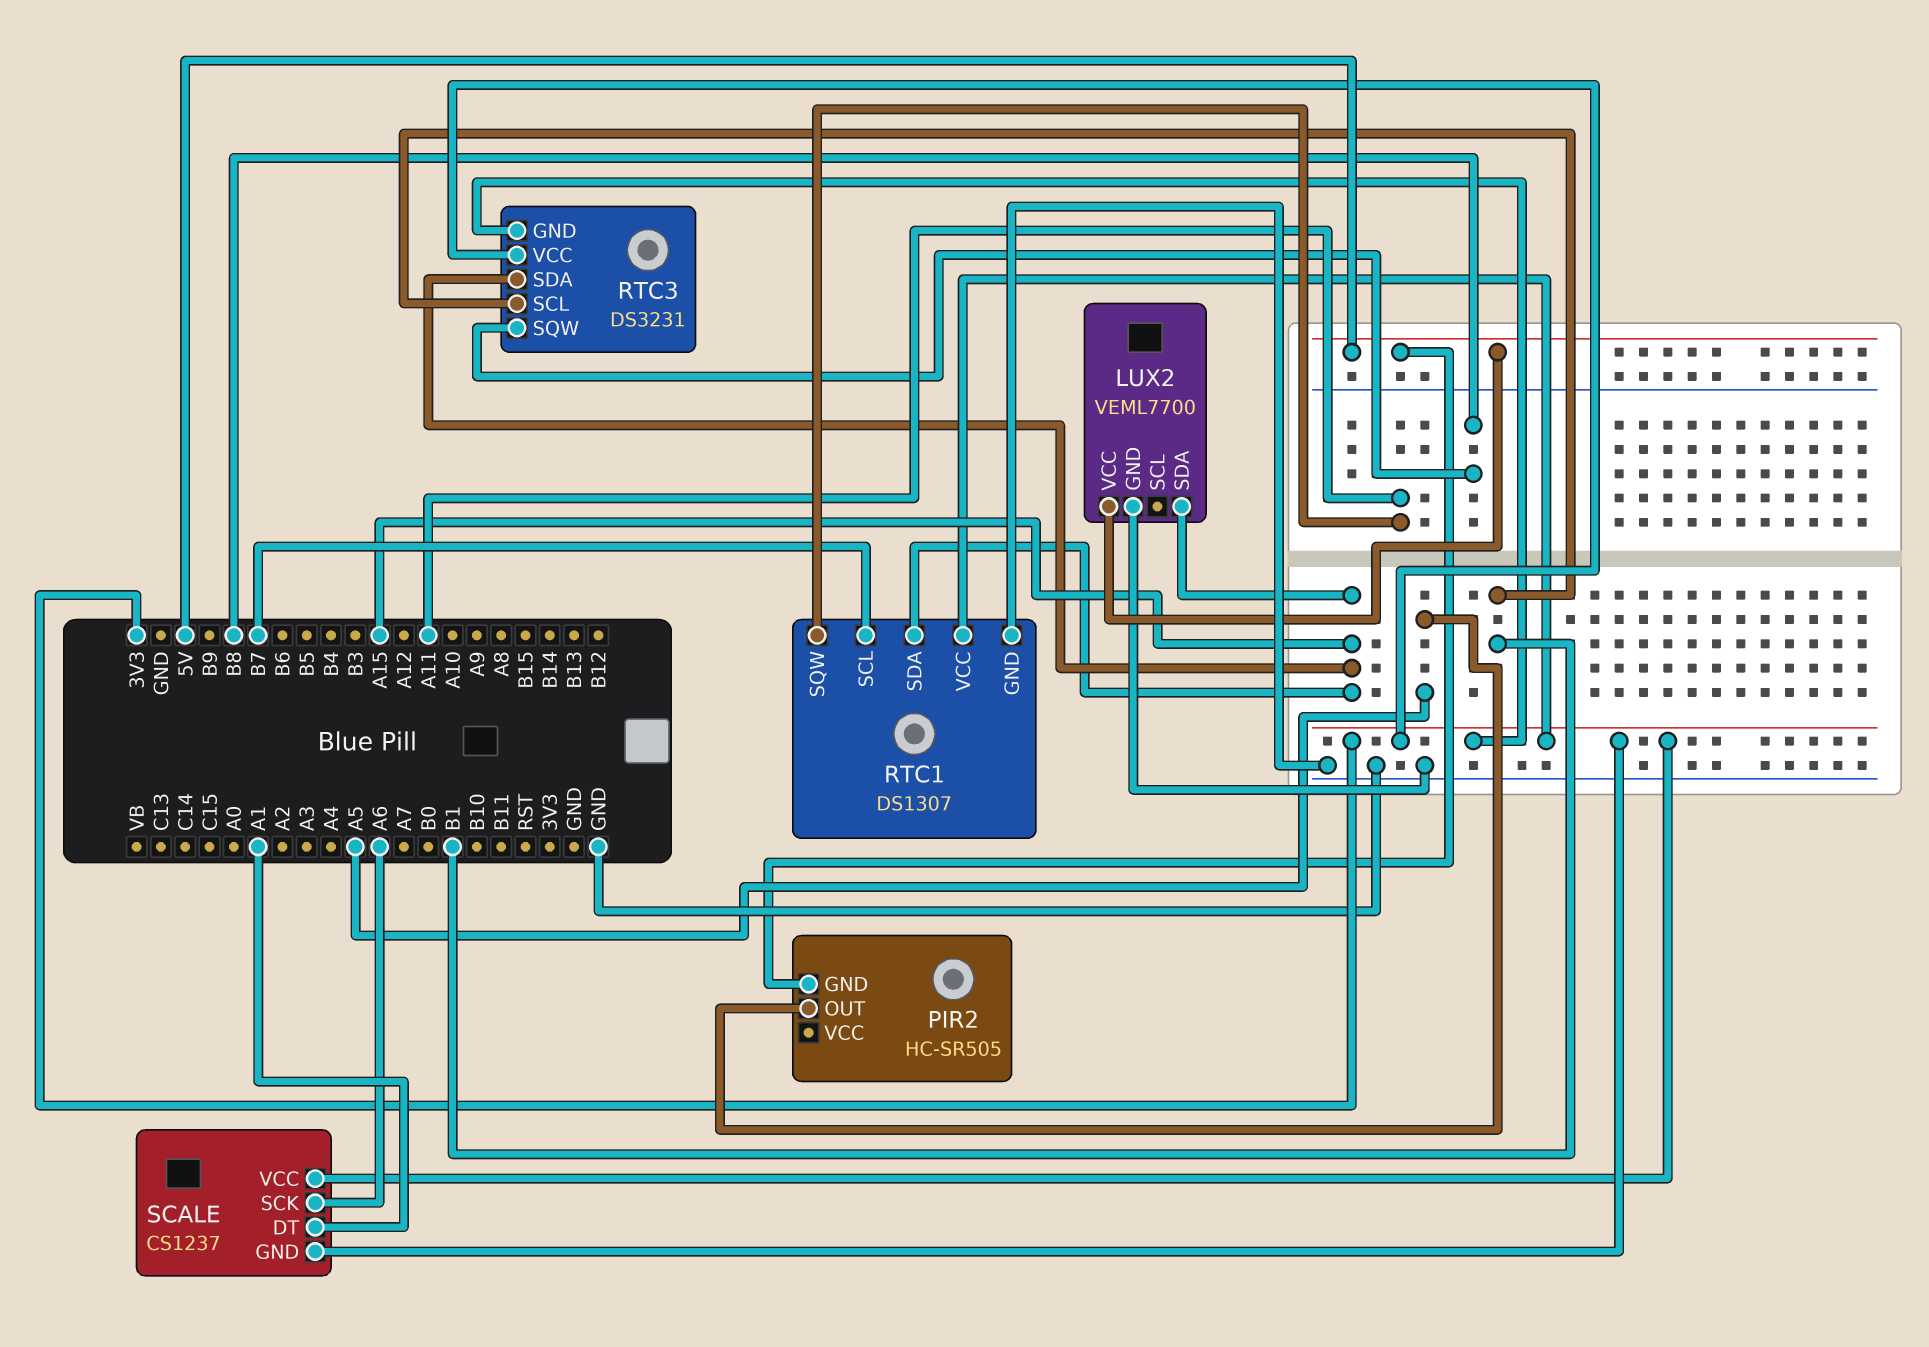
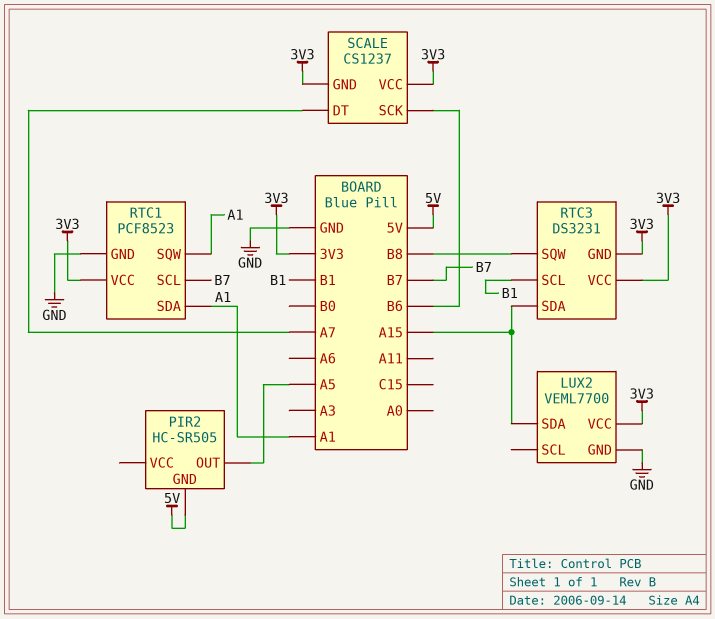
LUX2 pin VCC: 5V -> 3V3
RTC1: DS1307 -> PCF8523
RTC1 pin SDA: A15 -> A1
RTC1 pin SQW: A11 -> A1
SCALE pin DT: A1 -> A7
SCALE pin SCK: A6 -> B6

